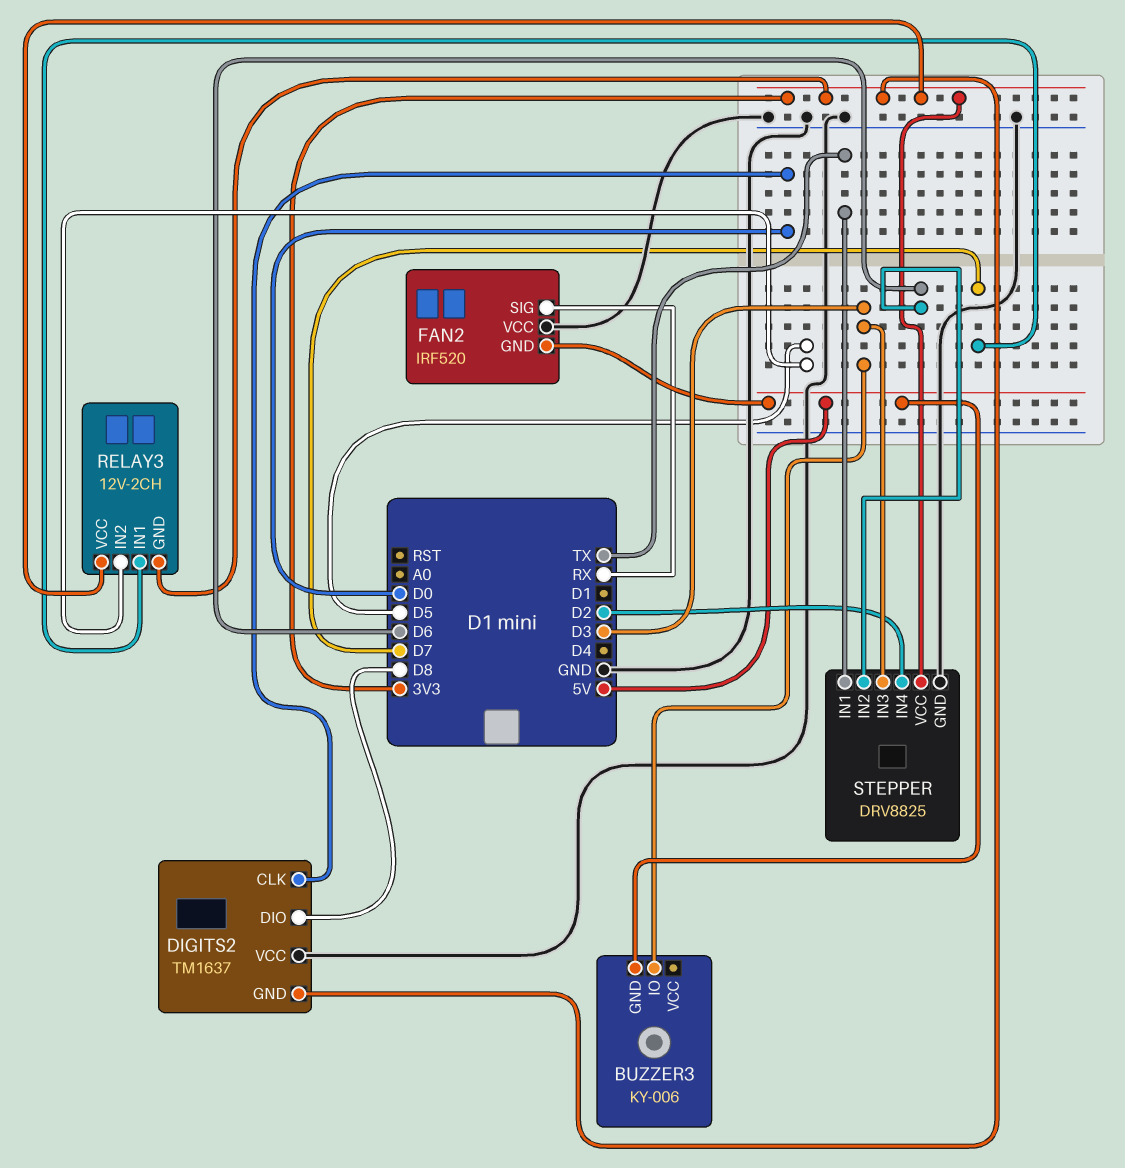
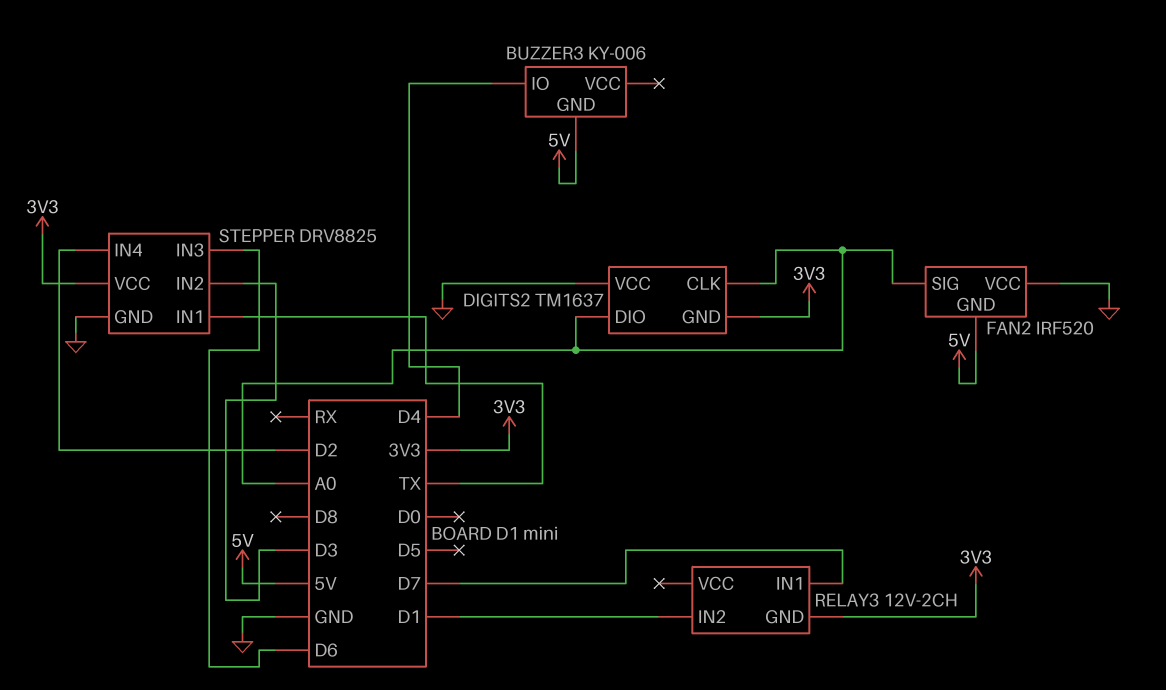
BUZZER3 pin IO: D3 -> D4
DIGITS2 pin CLK: D0 -> A0
DIGITS2 pin DIO: D8 -> A0
FAN2 pin SIG: RX -> A0
RELAY3 pin IN2: D5 -> D1
RELAY3 pin VCC: 3V3 -> none
STEPPER pin IN2: D6 -> D3
STEPPER pin IN3: D3 -> D6

